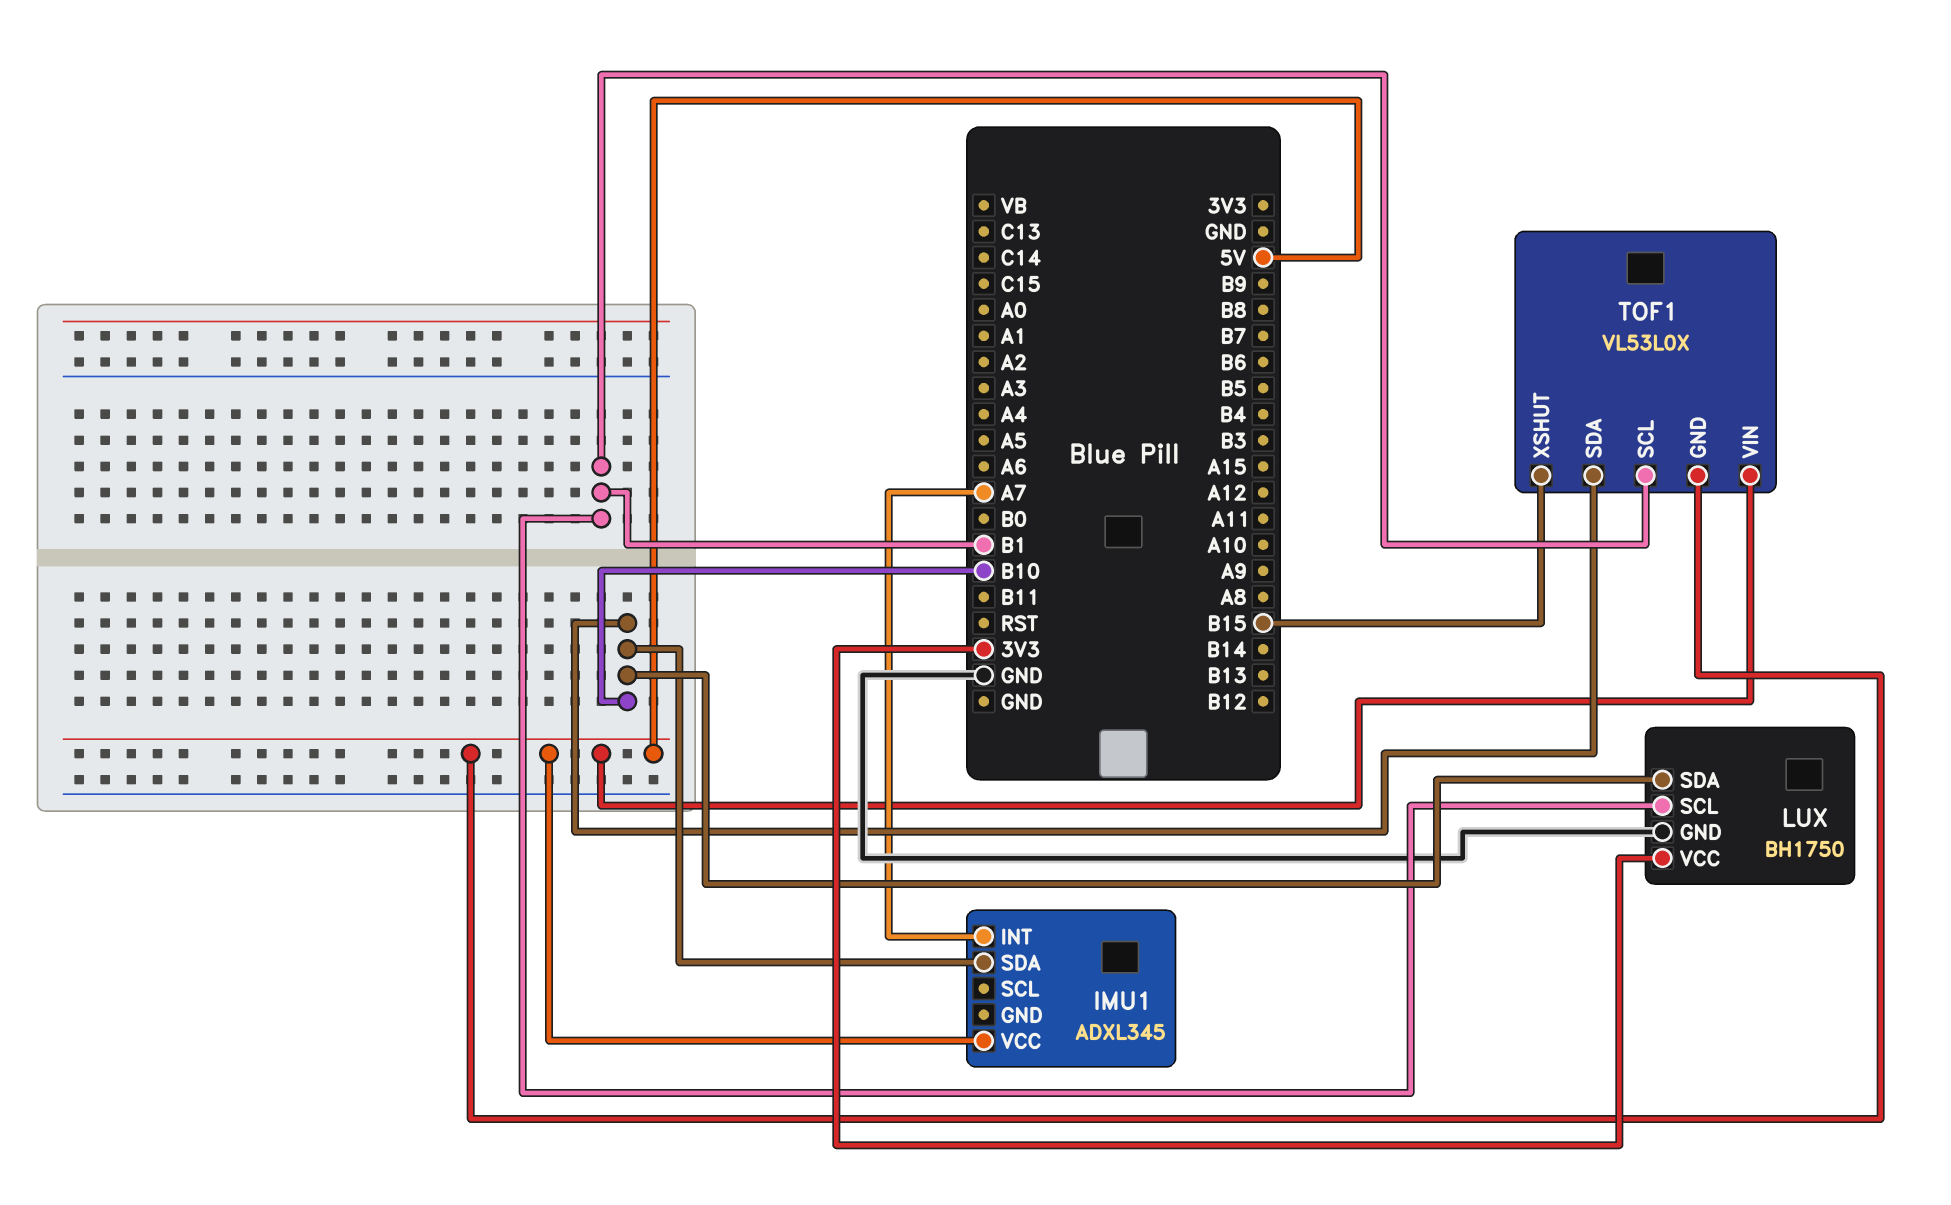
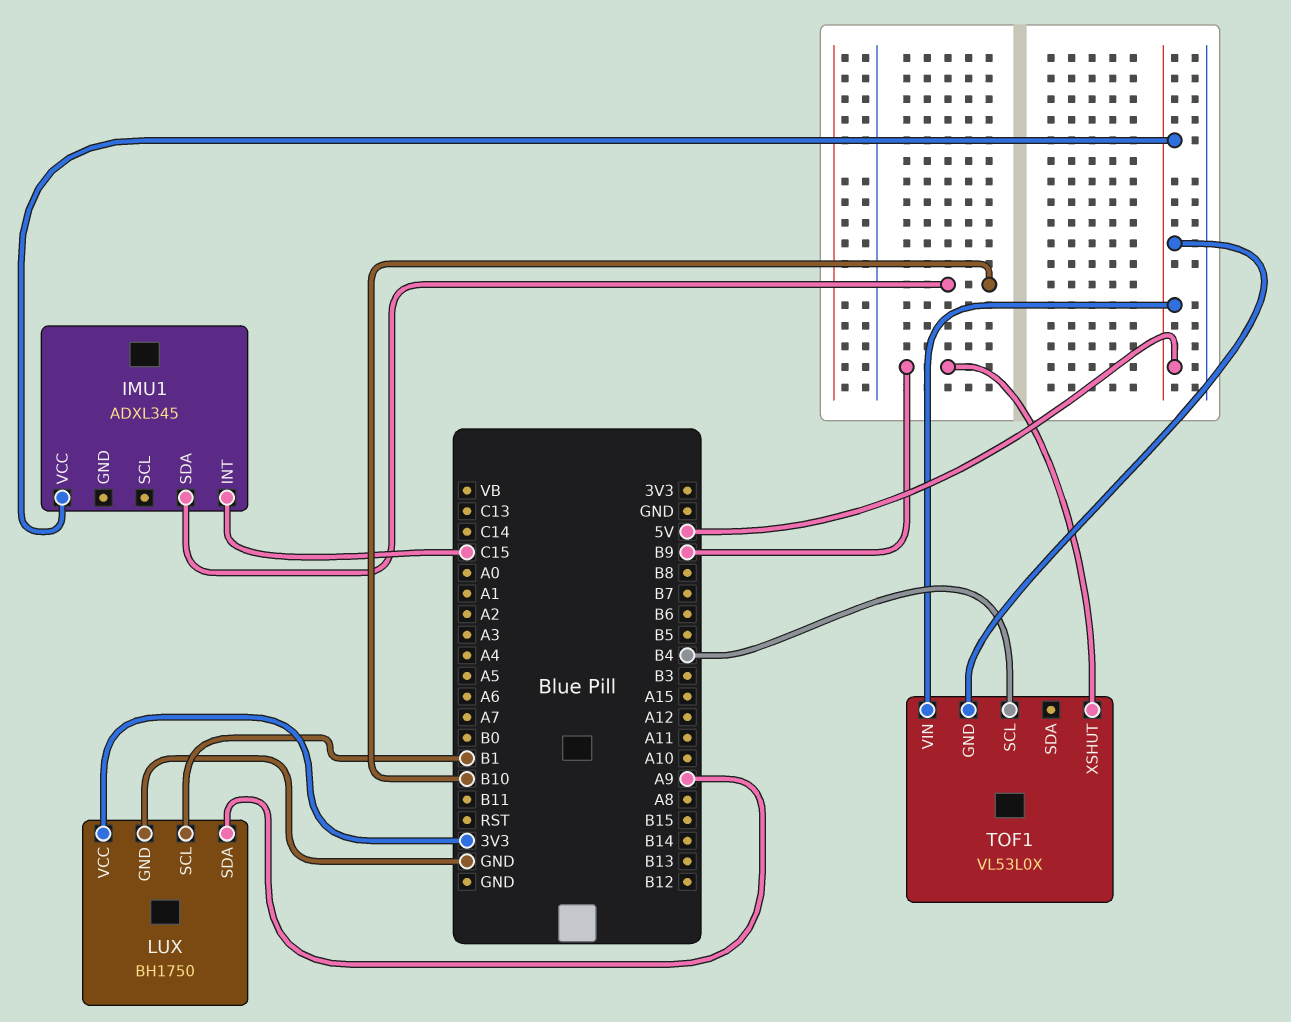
IMU1 pin INT: A7 -> C15
LUX pin SDA: B10 -> A9
TOF1 pin SCL: B1 -> B4
TOF1 pin SDA: B10 -> none
TOF1 pin XSHUT: B15 -> B9

